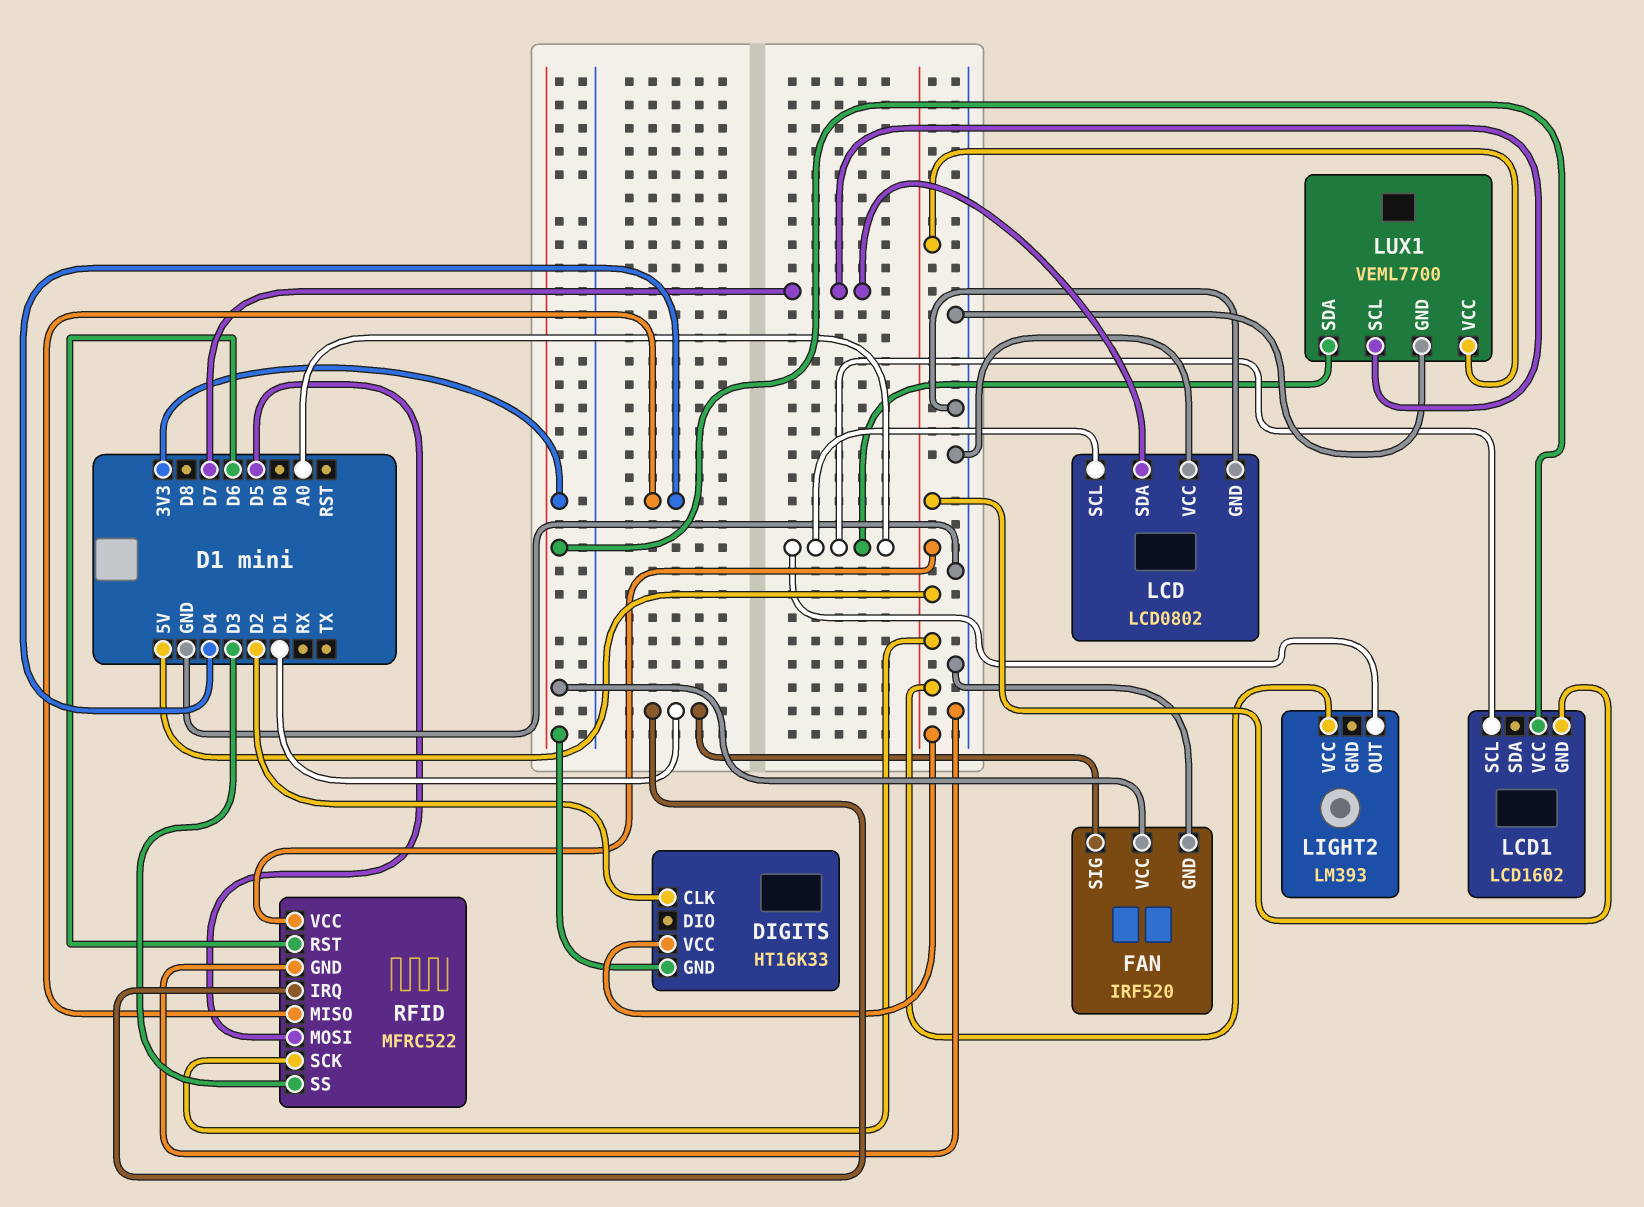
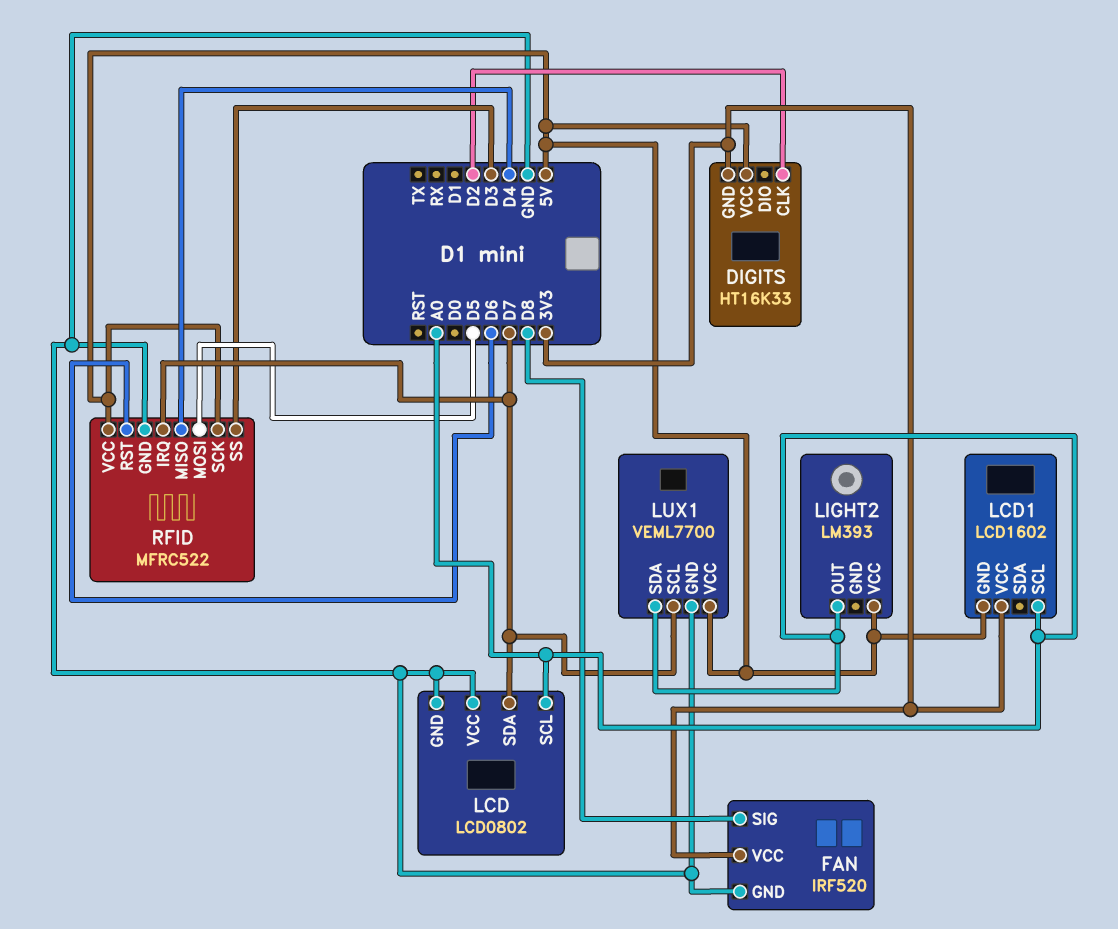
FAN pin SIG: D1 -> D8
RFID pin IRQ: D1 -> D7

